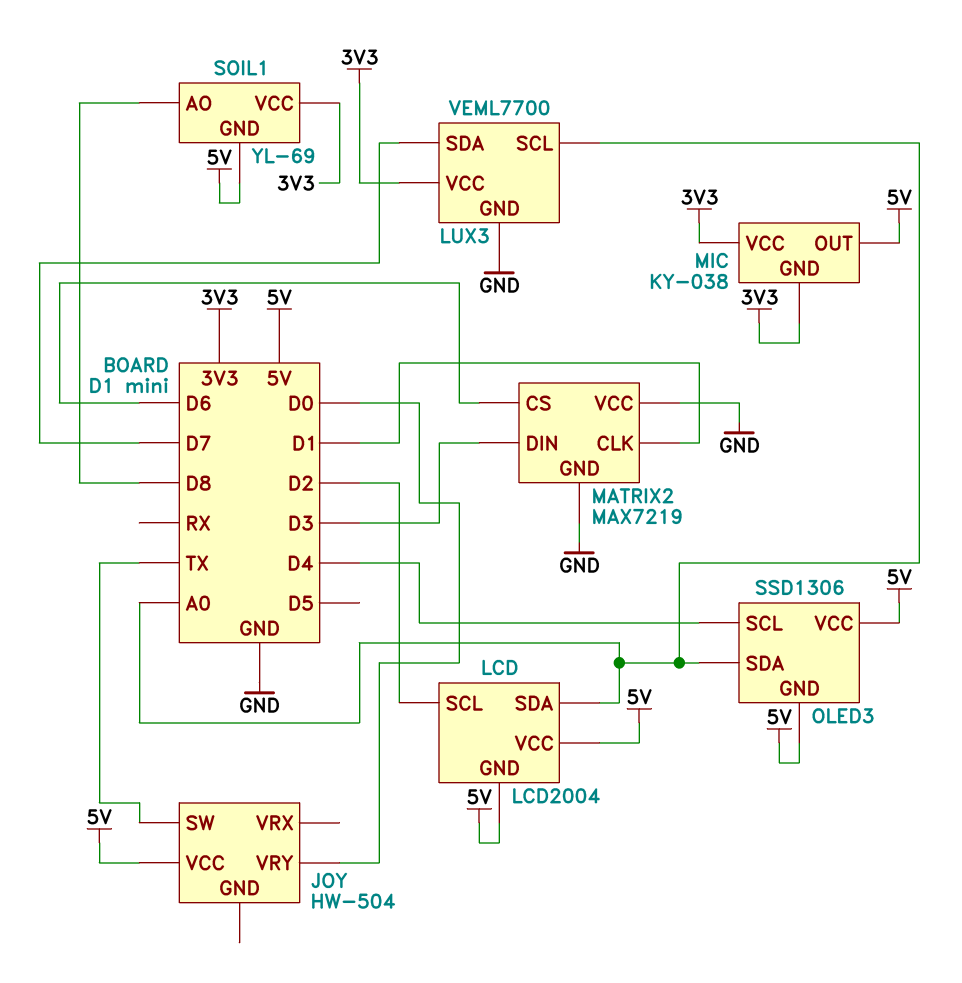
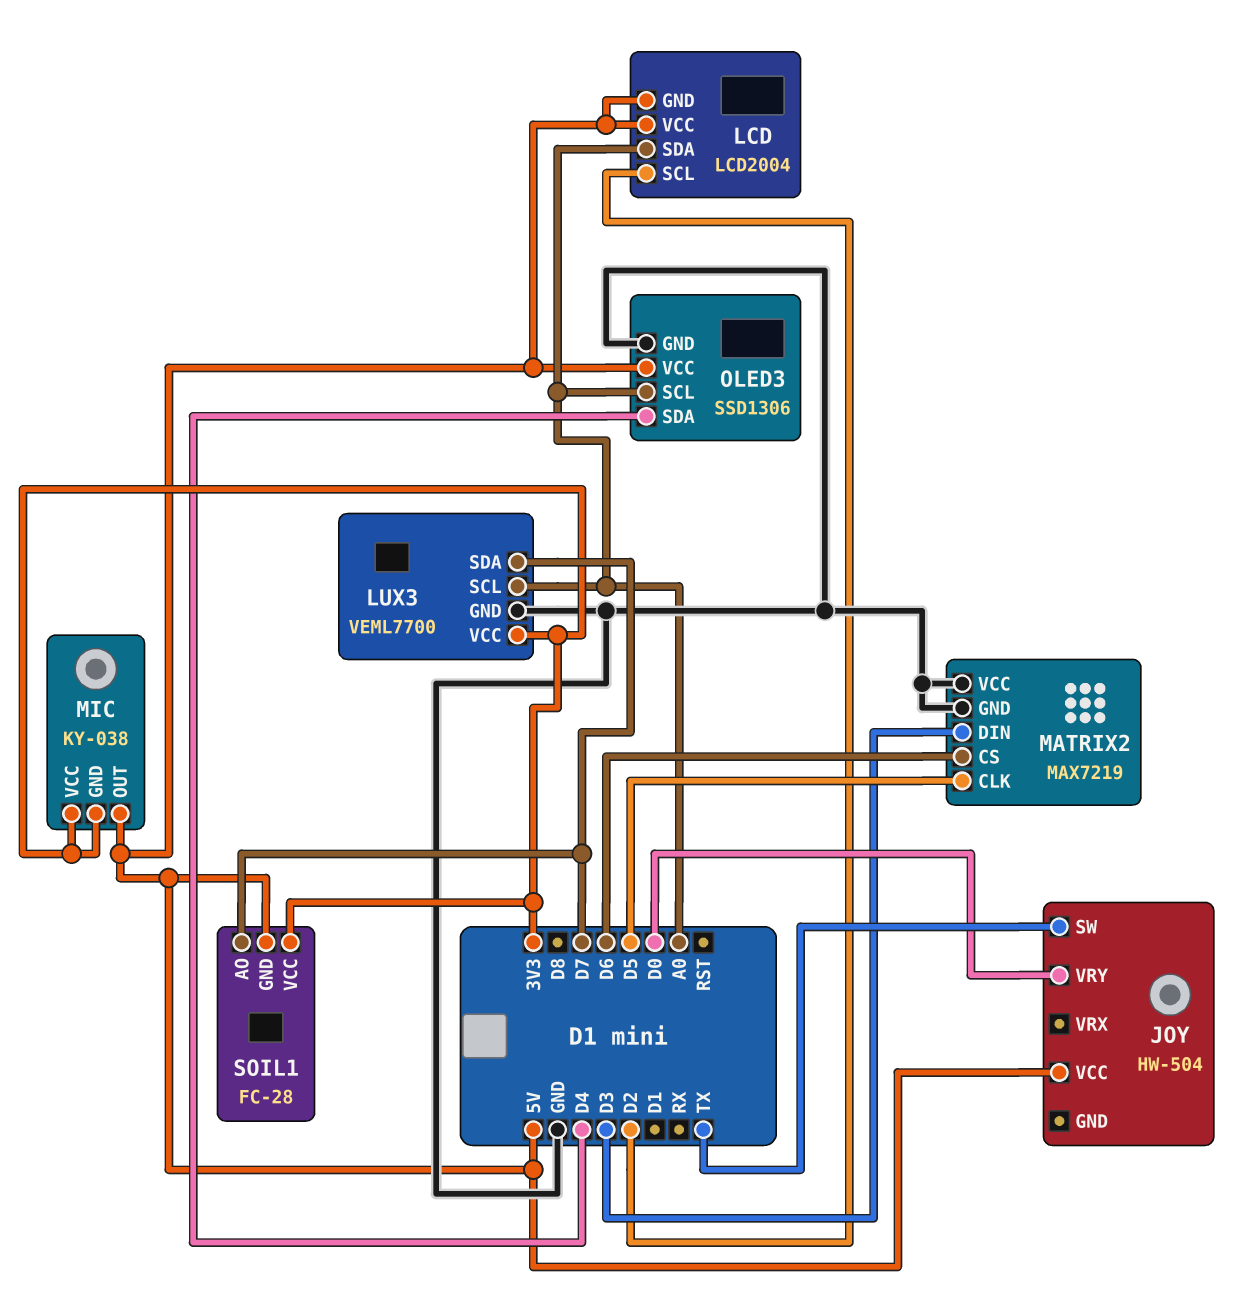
MATRIX2 pin CLK: D1 -> D5
OLED3 pin GND: 5V -> GND
OLED3 pin SCL: D4 -> A0
OLED3 pin SDA: A0 -> D4
SOIL1: YL-69 -> FC-28
SOIL1 pin AO: D8 -> D7

